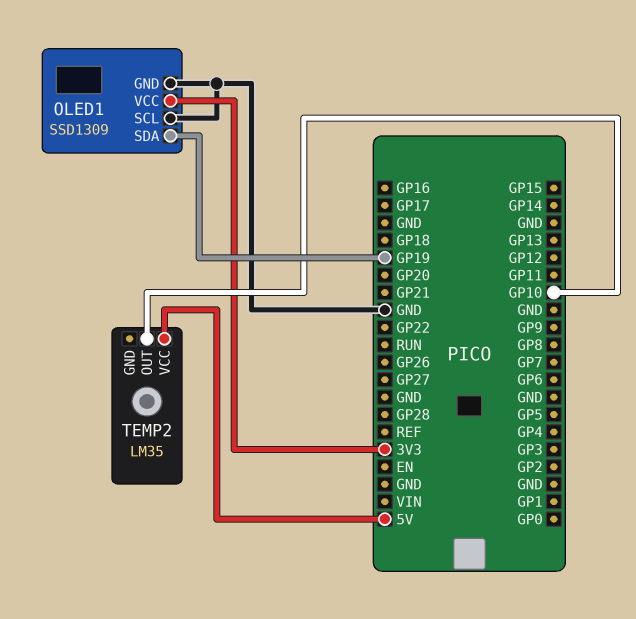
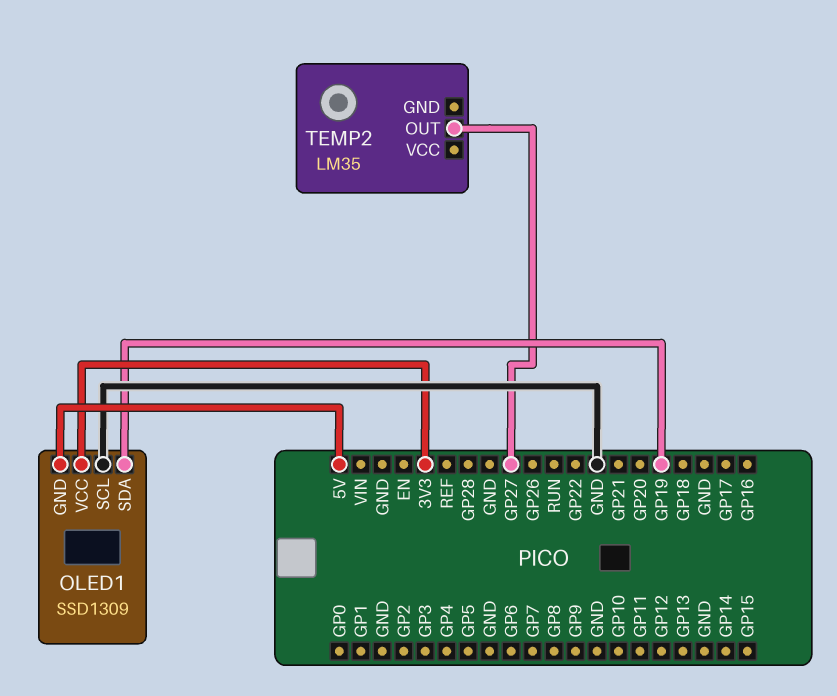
OLED1 pin GND: GND -> 5V
TEMP2 pin OUT: GP10 -> GP27
TEMP2 pin VCC: 5V -> none

